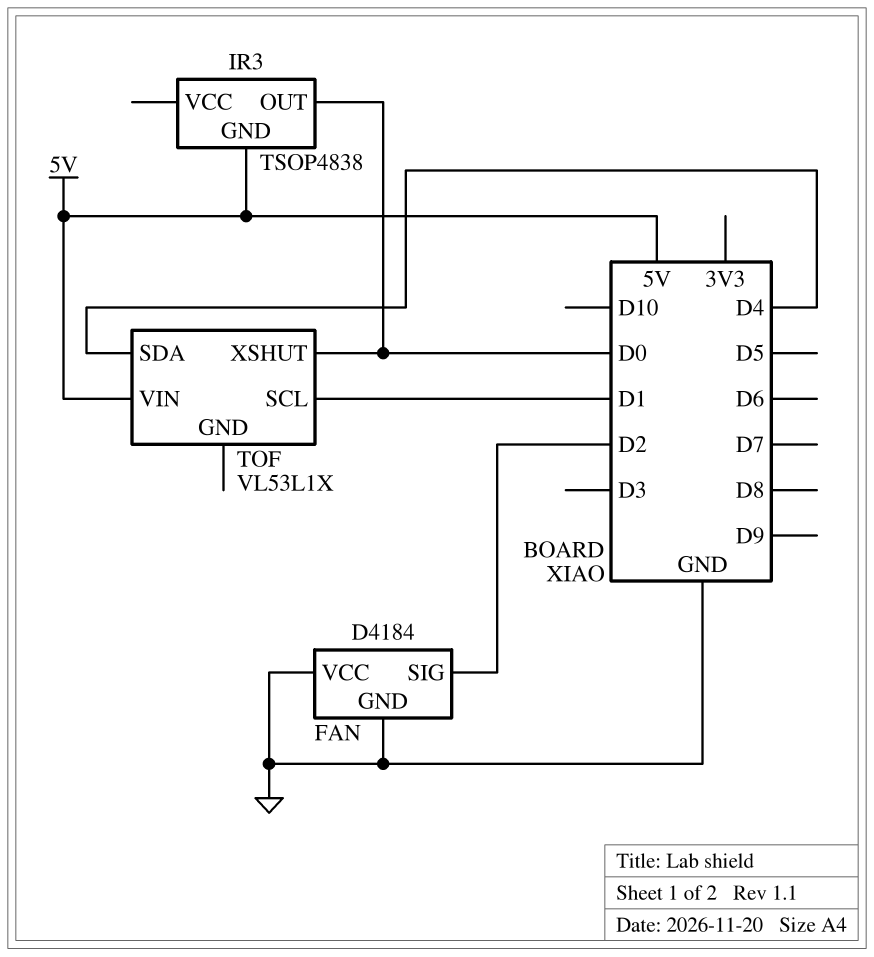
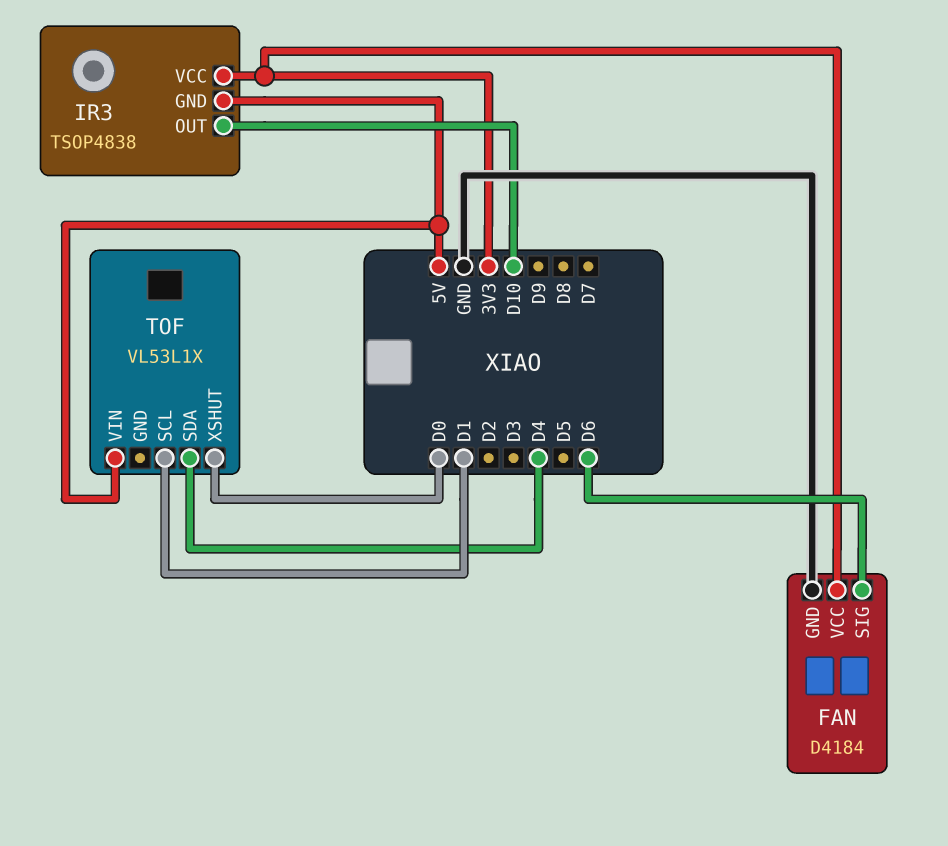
FAN pin SIG: D2 -> D6
FAN pin VCC: GND -> 3V3
IR3 pin OUT: D0 -> D10
IR3 pin VCC: none -> 3V3

